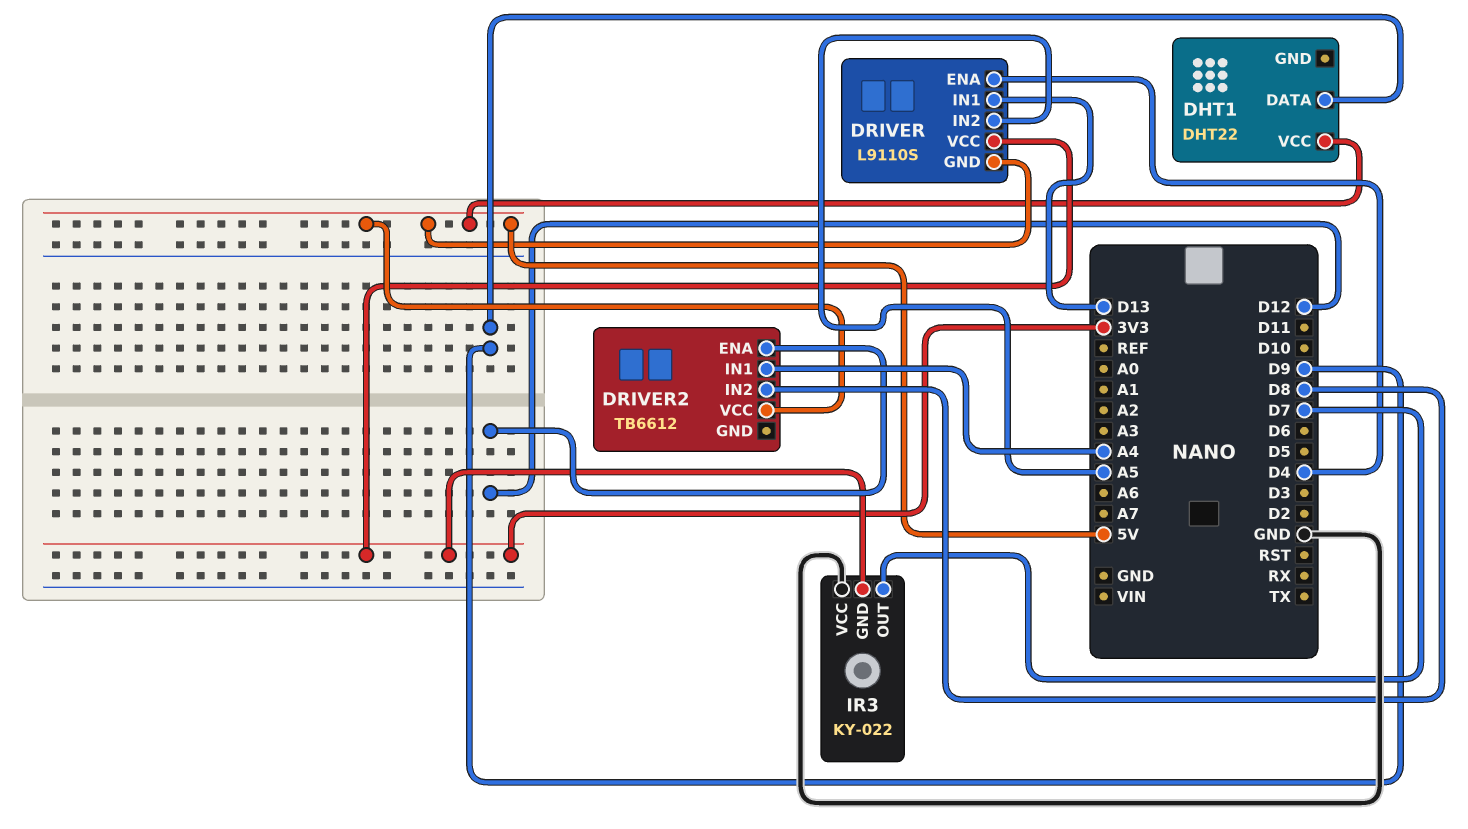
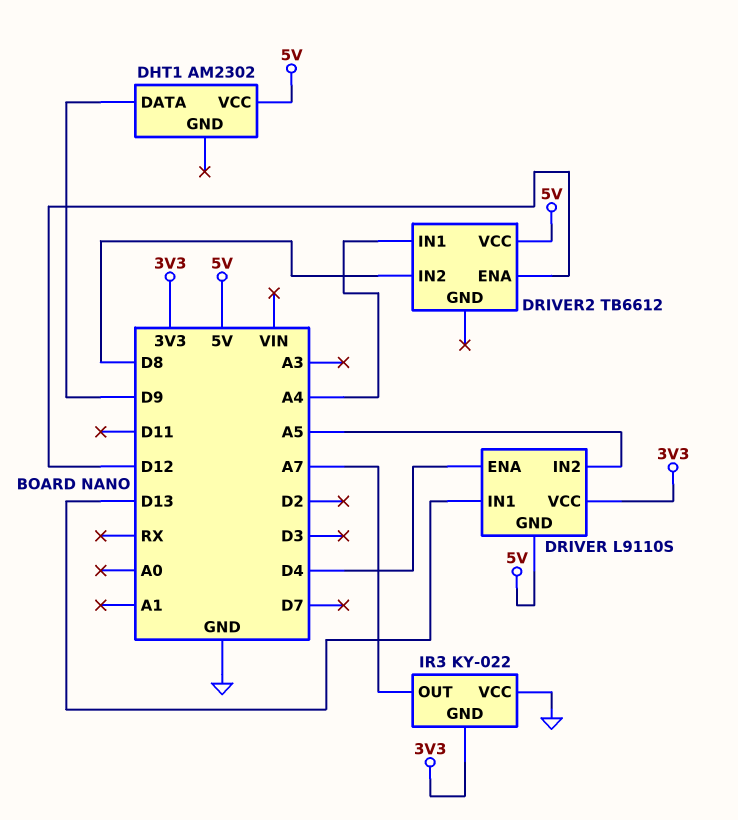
DHT1: DHT22 -> AM2302
IR3 pin OUT: D7 -> A7

